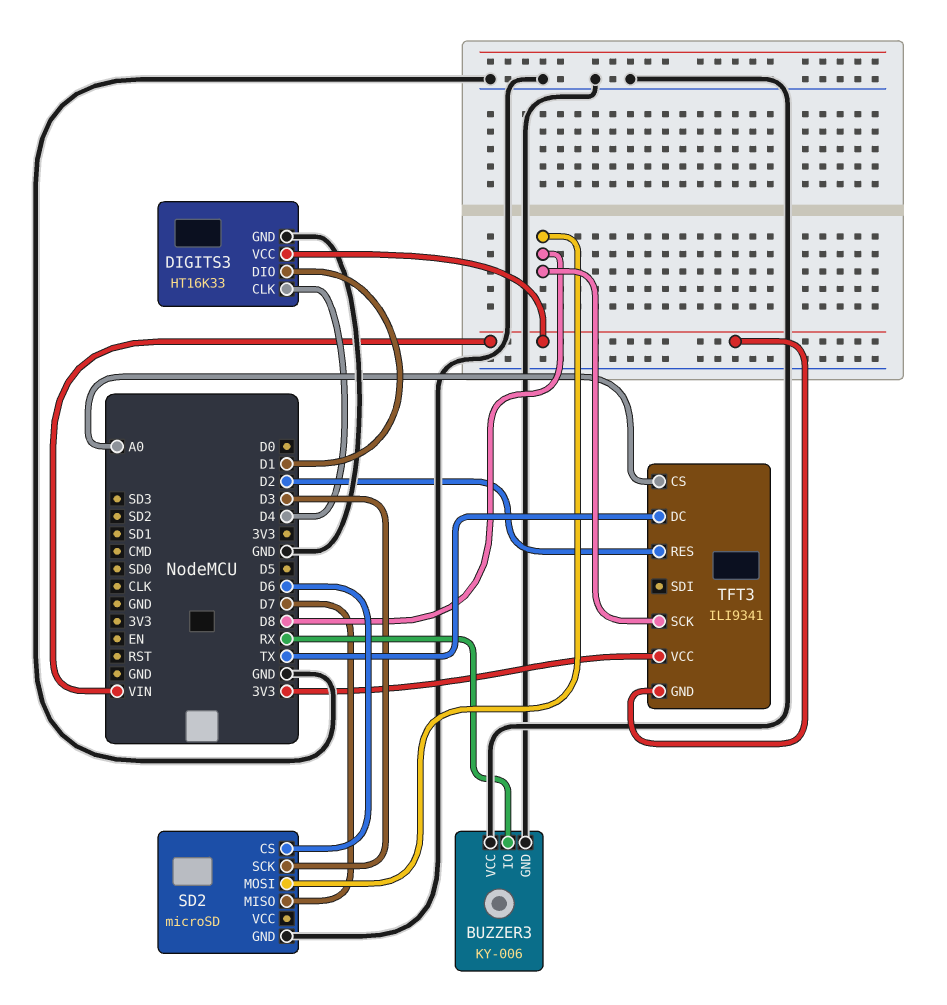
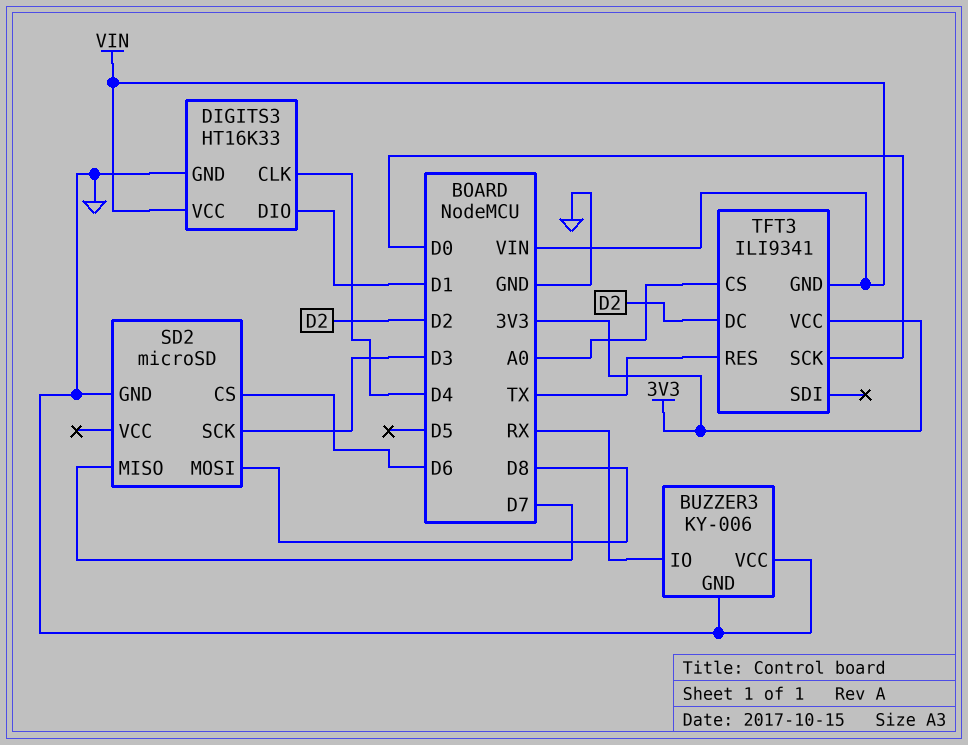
TFT3 pin DC: TX -> D2
TFT3 pin RES: D2 -> TX
TFT3 pin SCK: D8 -> D0

